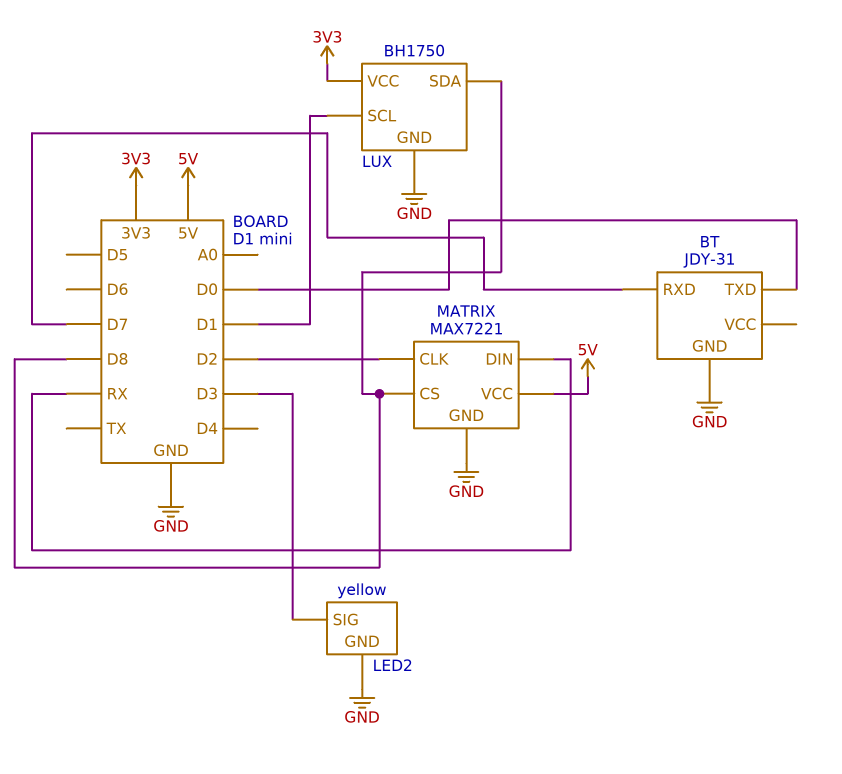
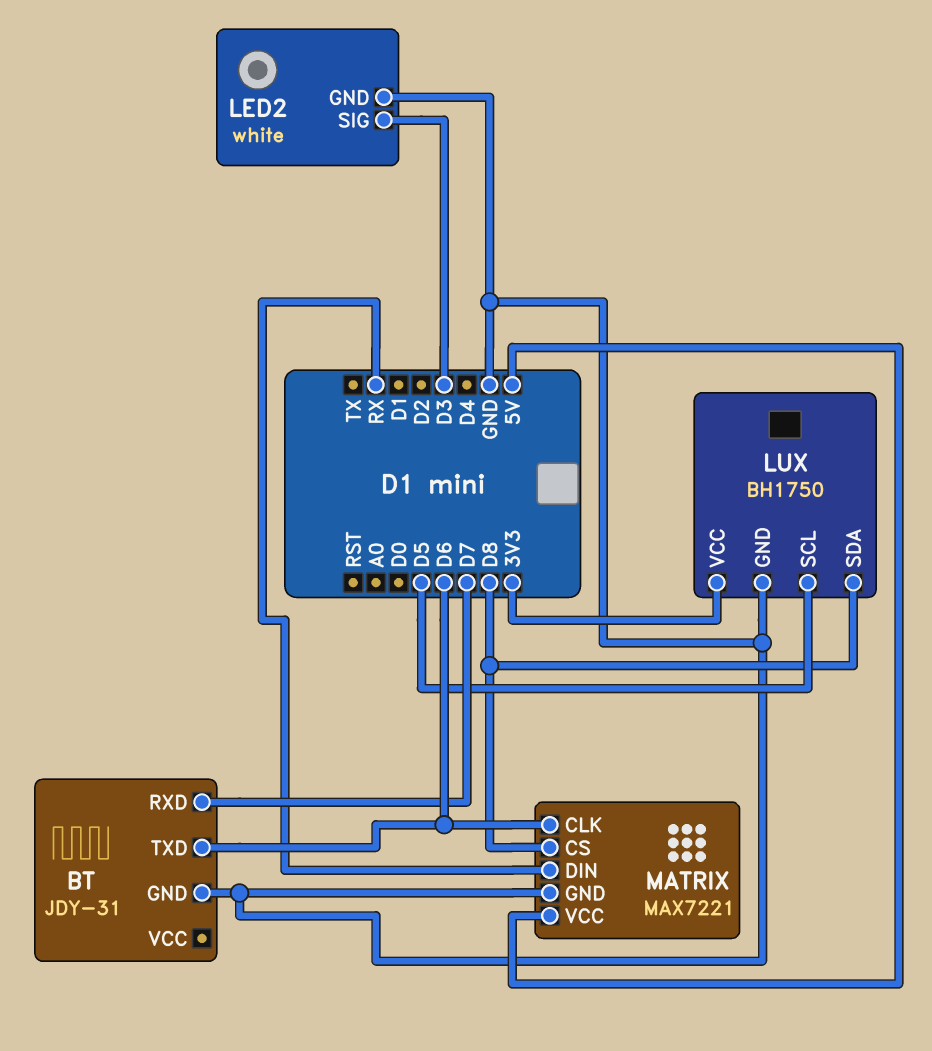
BT pin TXD: D0 -> D6
LED2: yellow -> white
LUX pin SCL: D1 -> D5
MATRIX pin CLK: D2 -> D6

